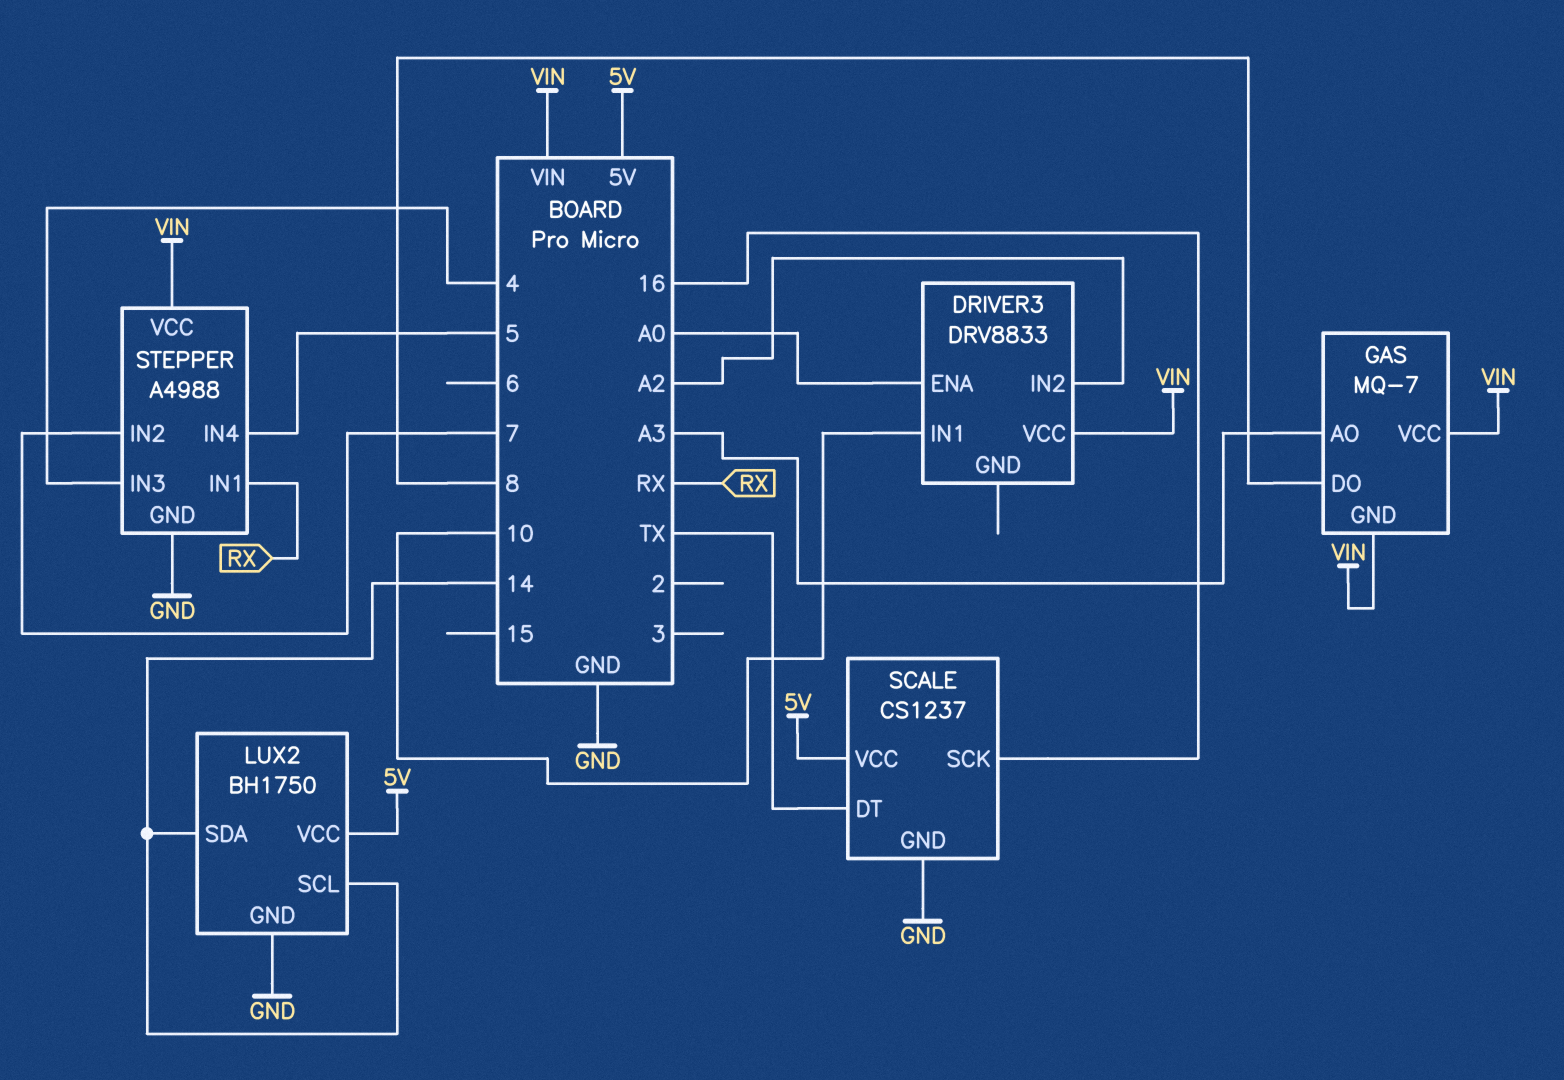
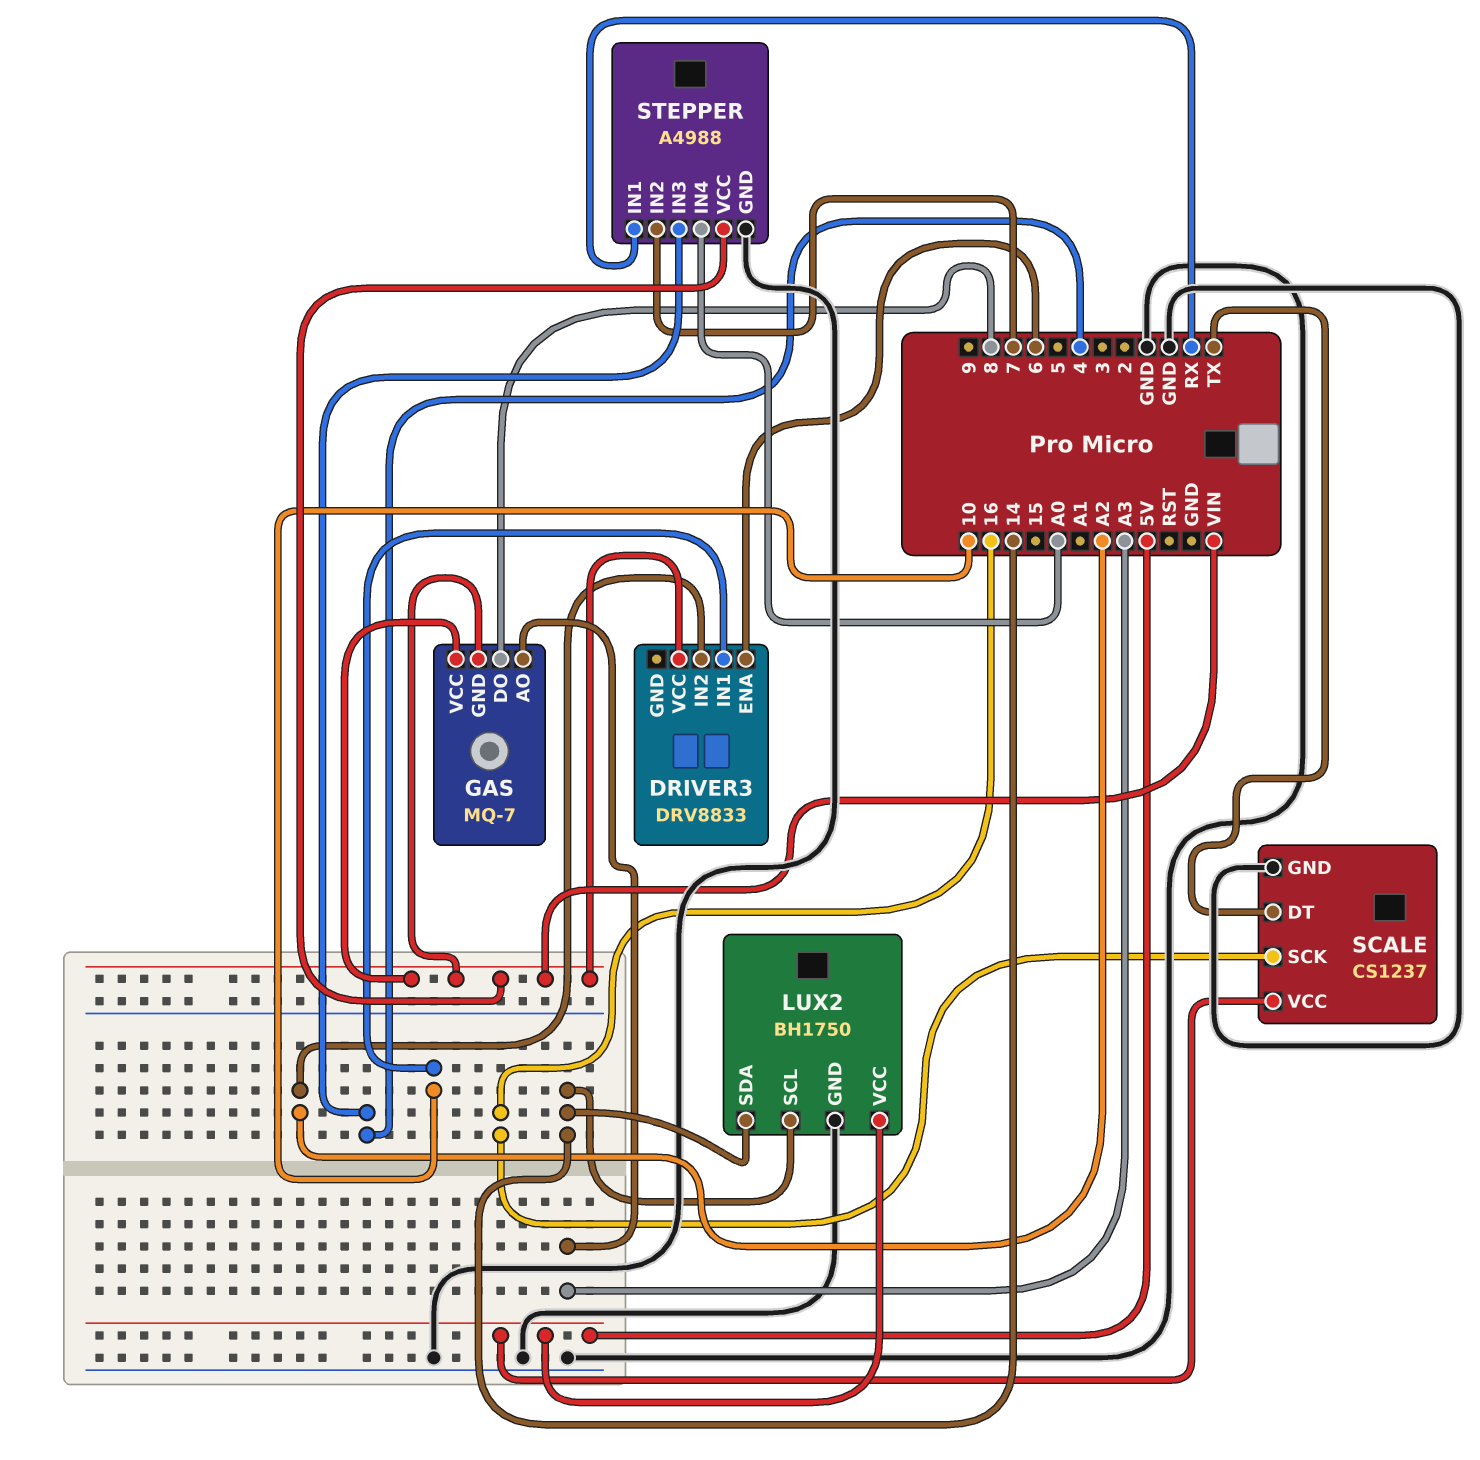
DRIVER3 pin ENA: A0 -> 6
STEPPER pin IN4: 5 -> A0

